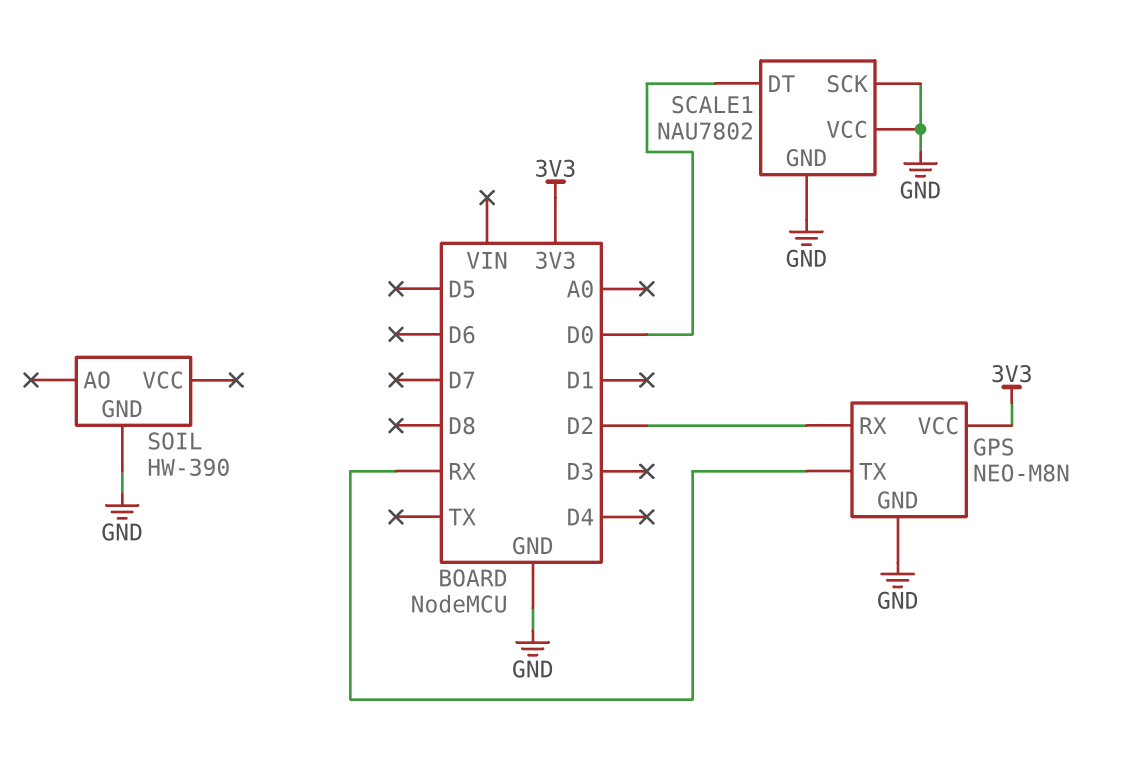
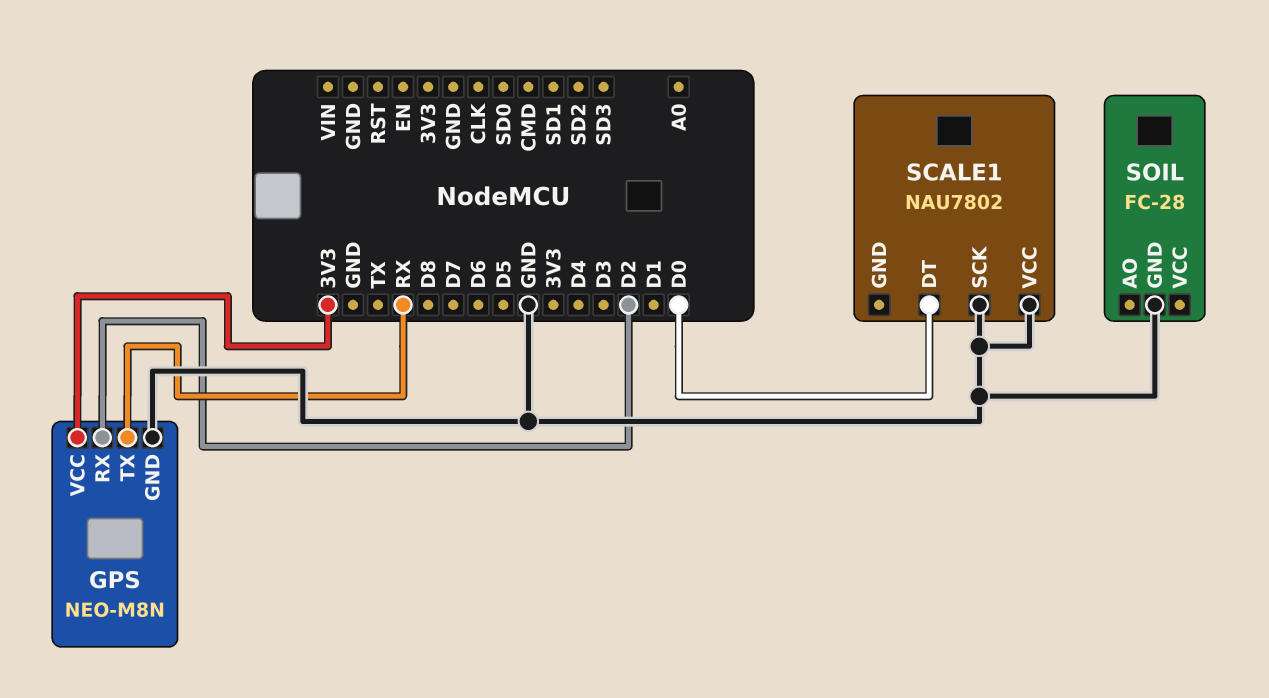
SCALE1 pin GND: GND -> none
SOIL: HW-390 -> FC-28

